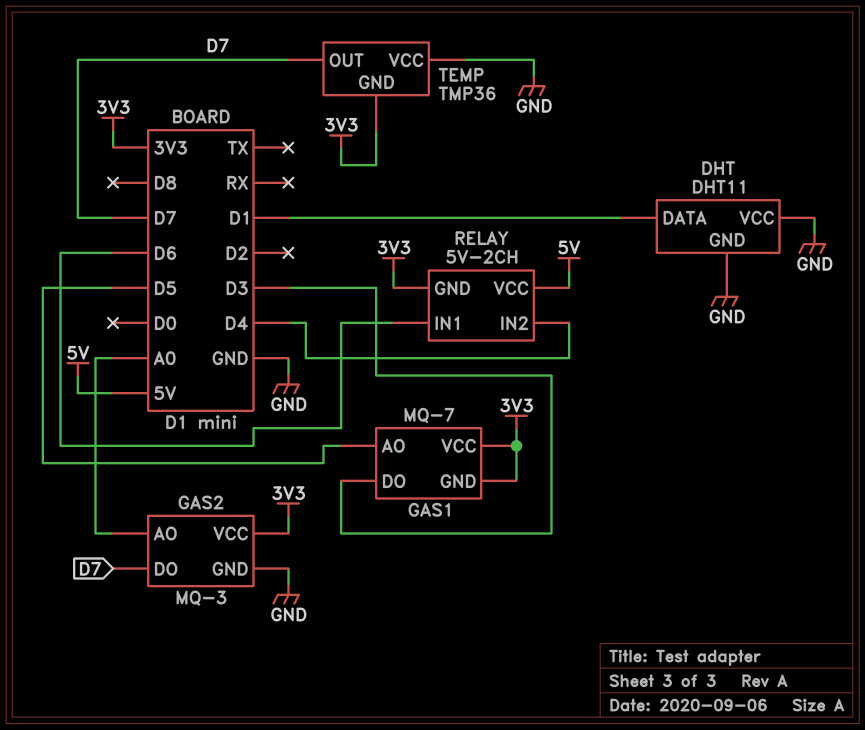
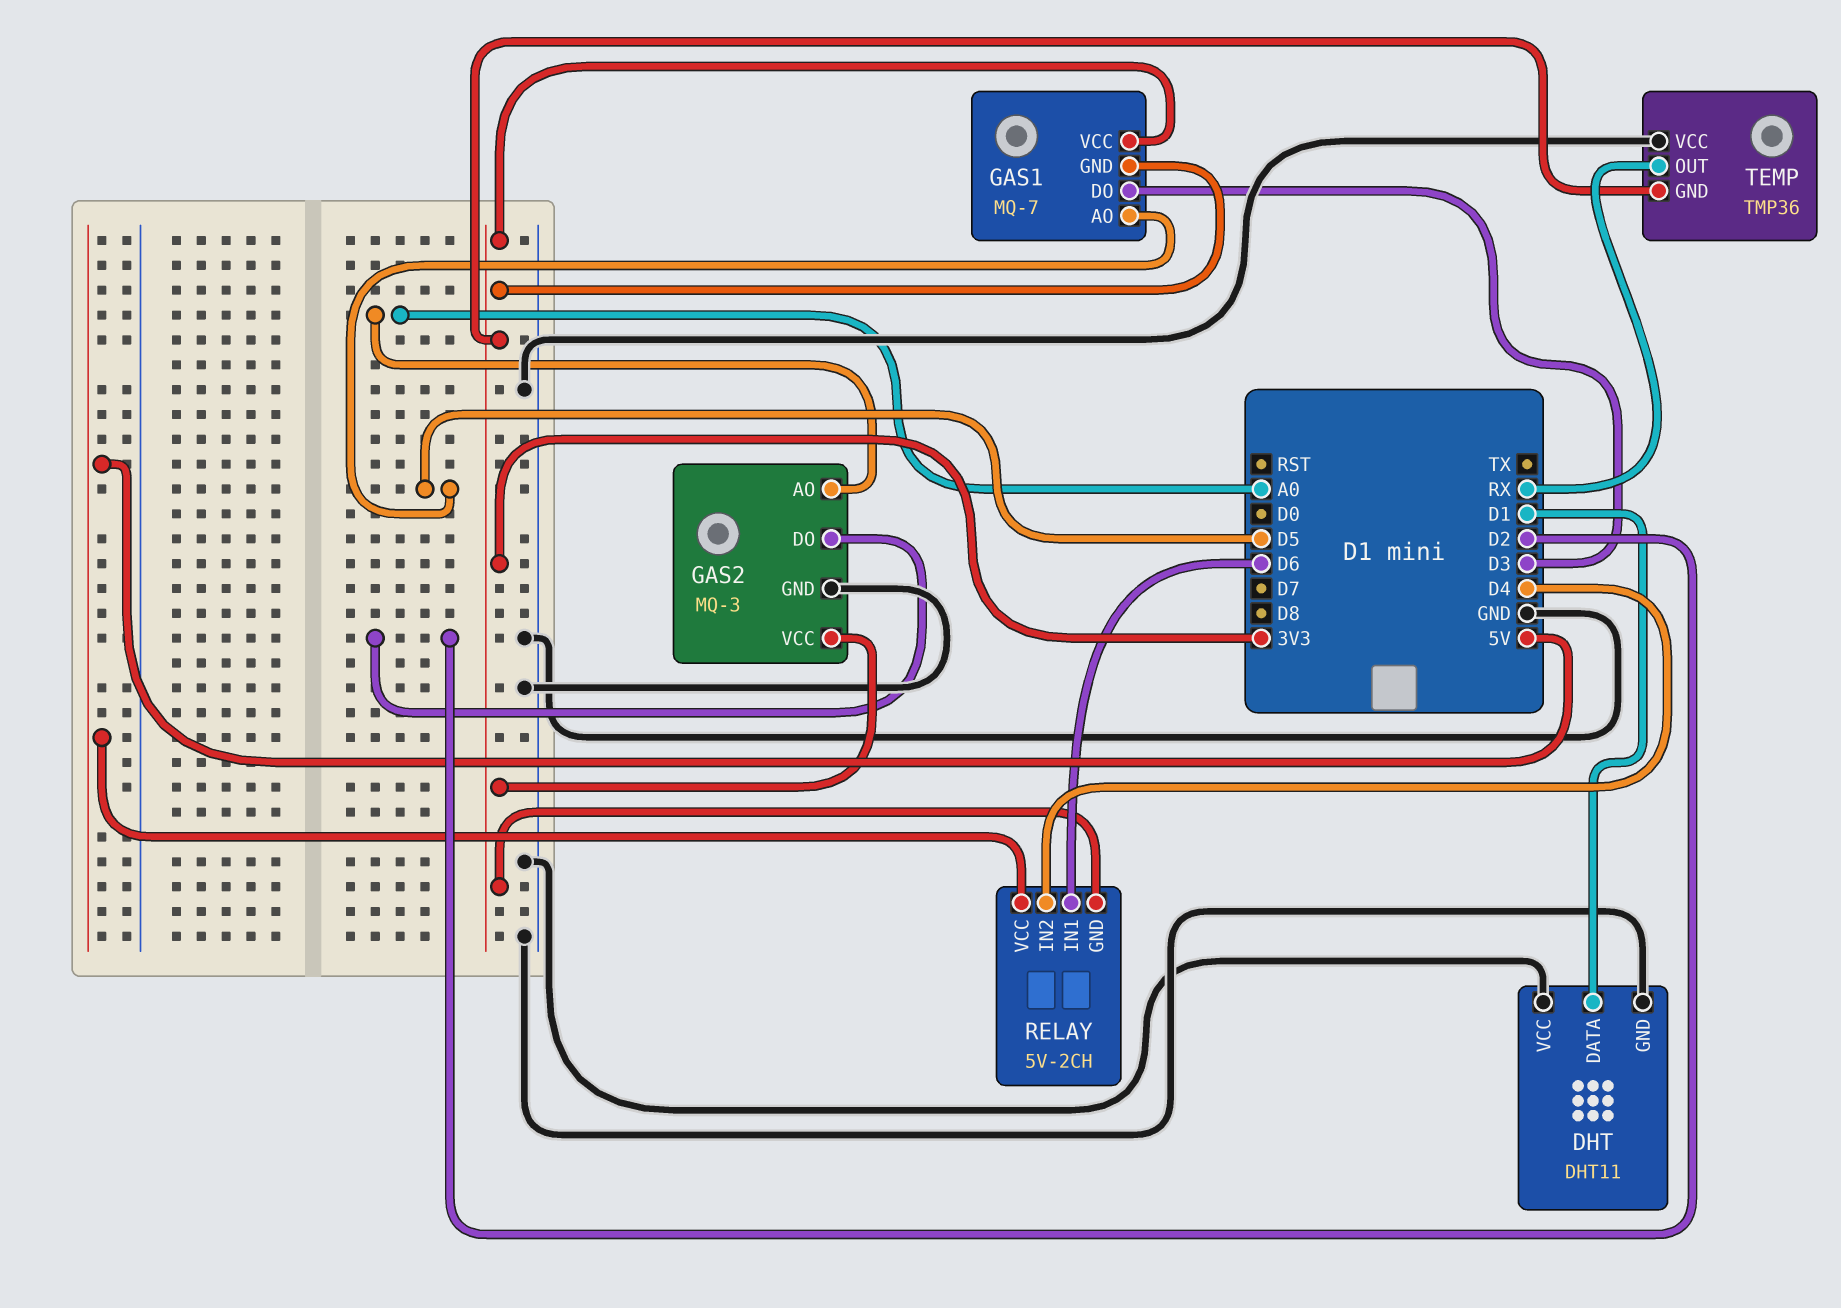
GAS2 pin DO: D7 -> D2
TEMP pin OUT: D7 -> RX

